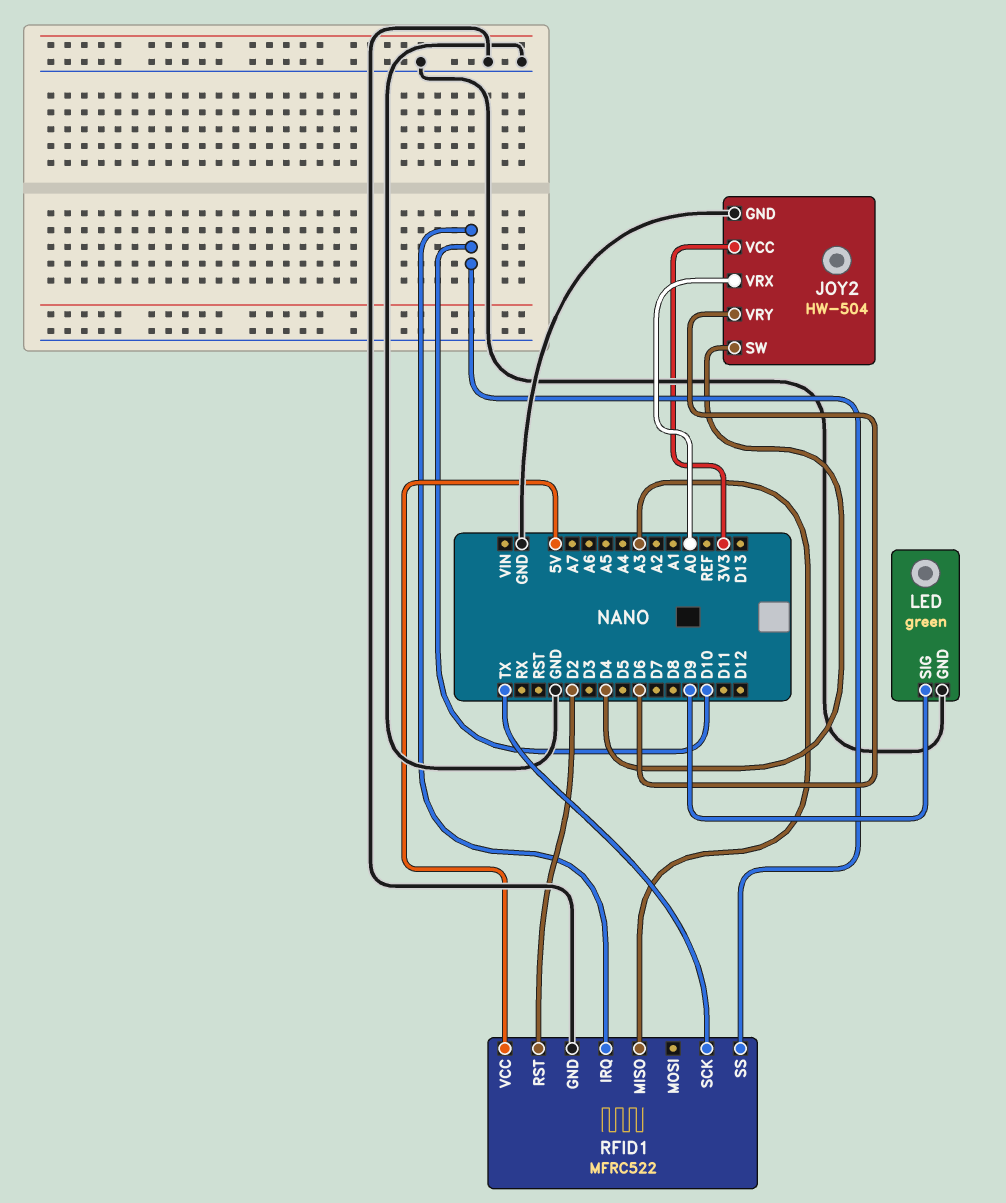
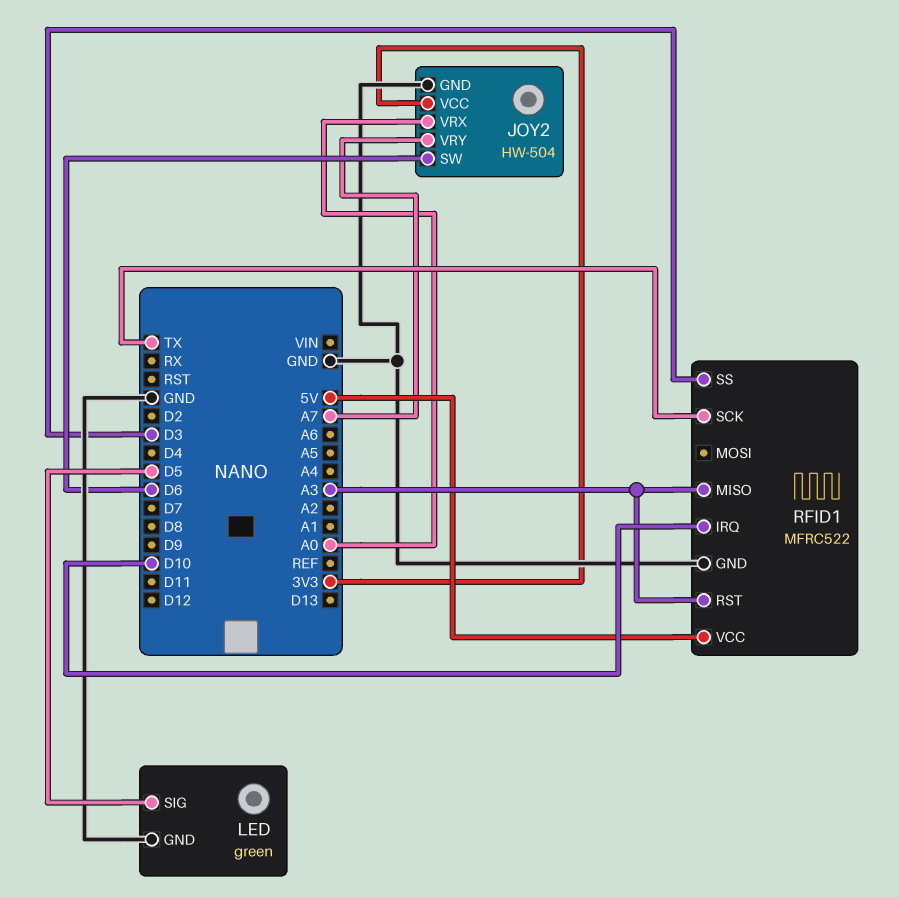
JOY2 pin SW: D4 -> D6
JOY2 pin VRY: D6 -> A7
LED pin SIG: D9 -> D5
RFID1 pin RST: D2 -> A3
RFID1 pin SS: D10 -> D3

